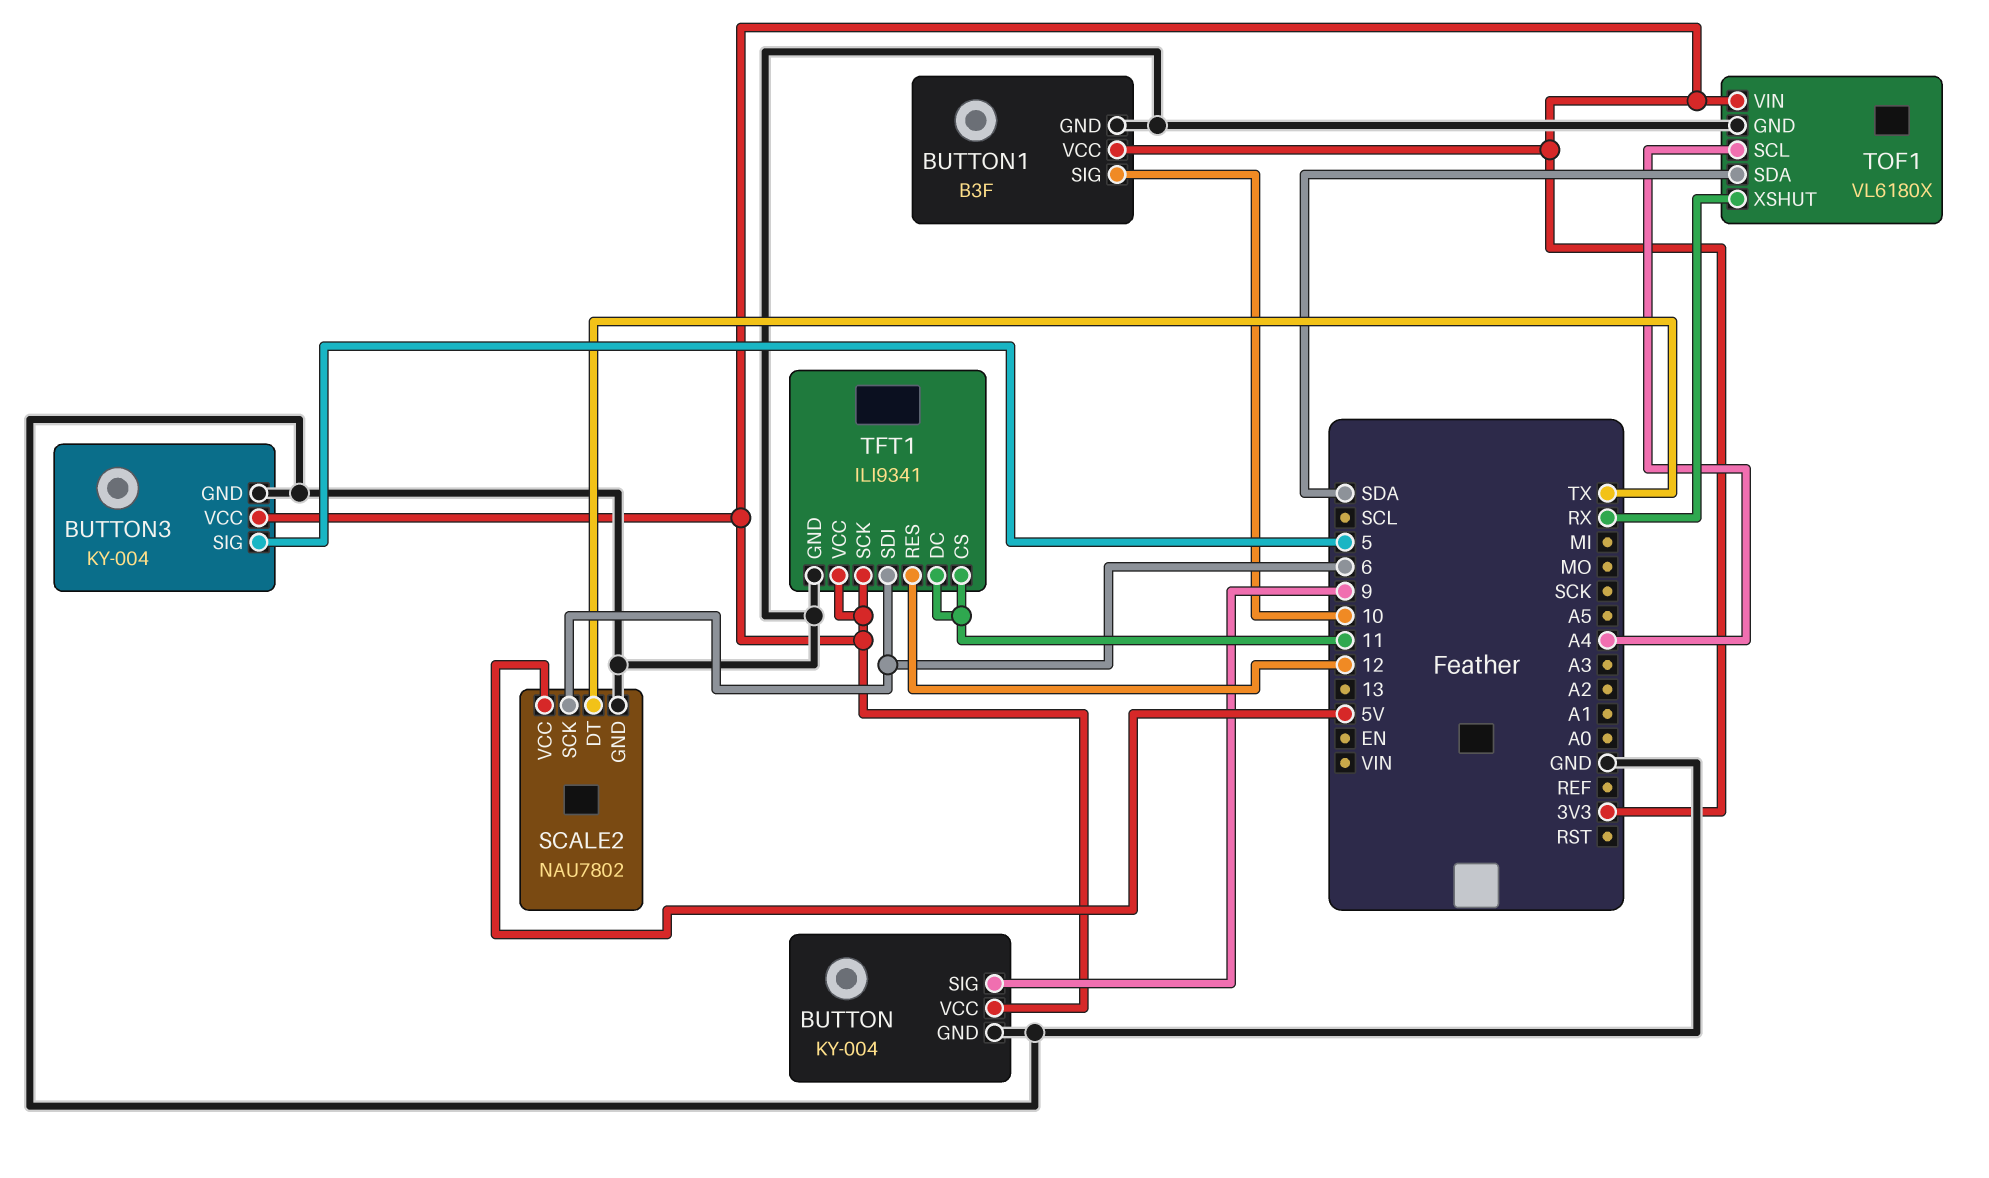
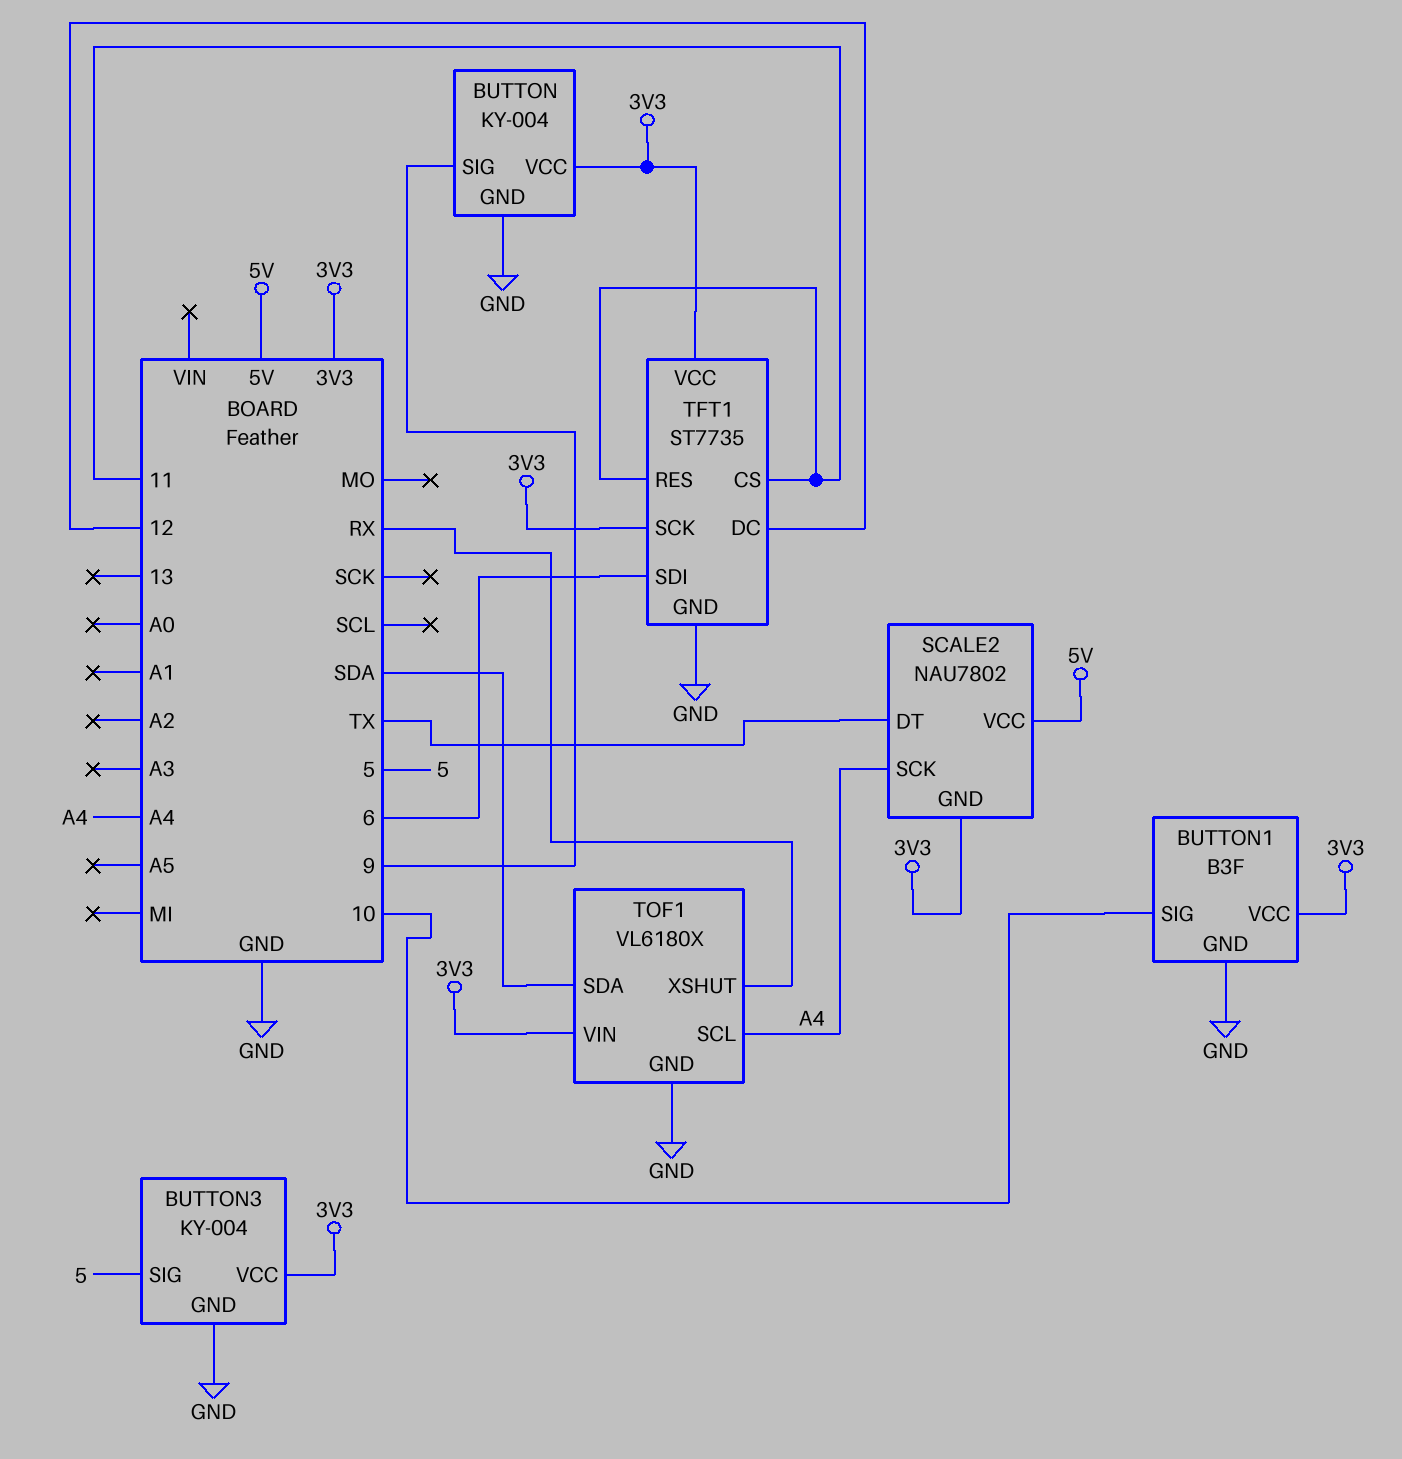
SCALE2 pin GND: GND -> 3V3
SCALE2 pin SCK: 6 -> A4
TFT1: ILI9341 -> ST7735
TFT1 pin DC: 11 -> 12
TFT1 pin RES: 12 -> 11

